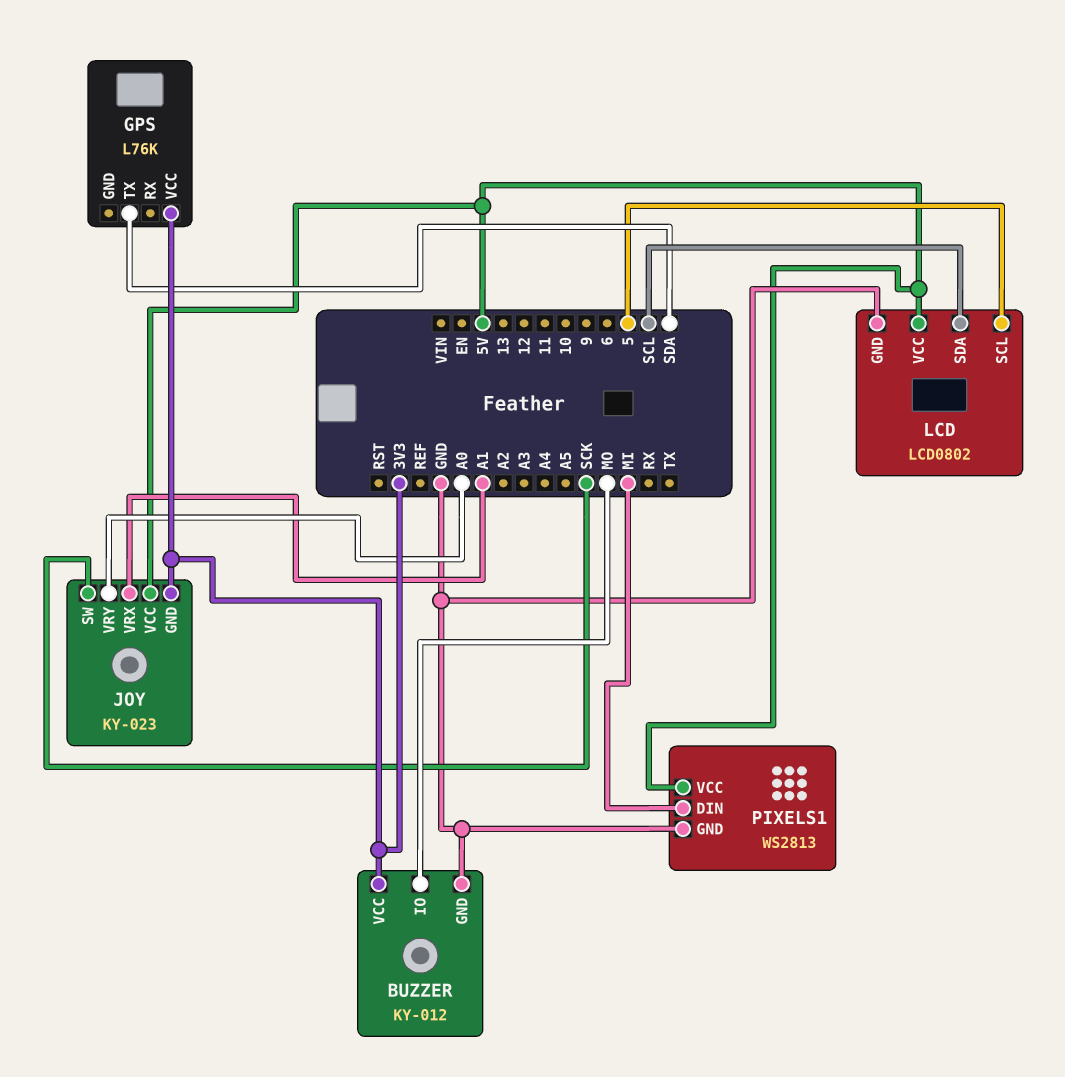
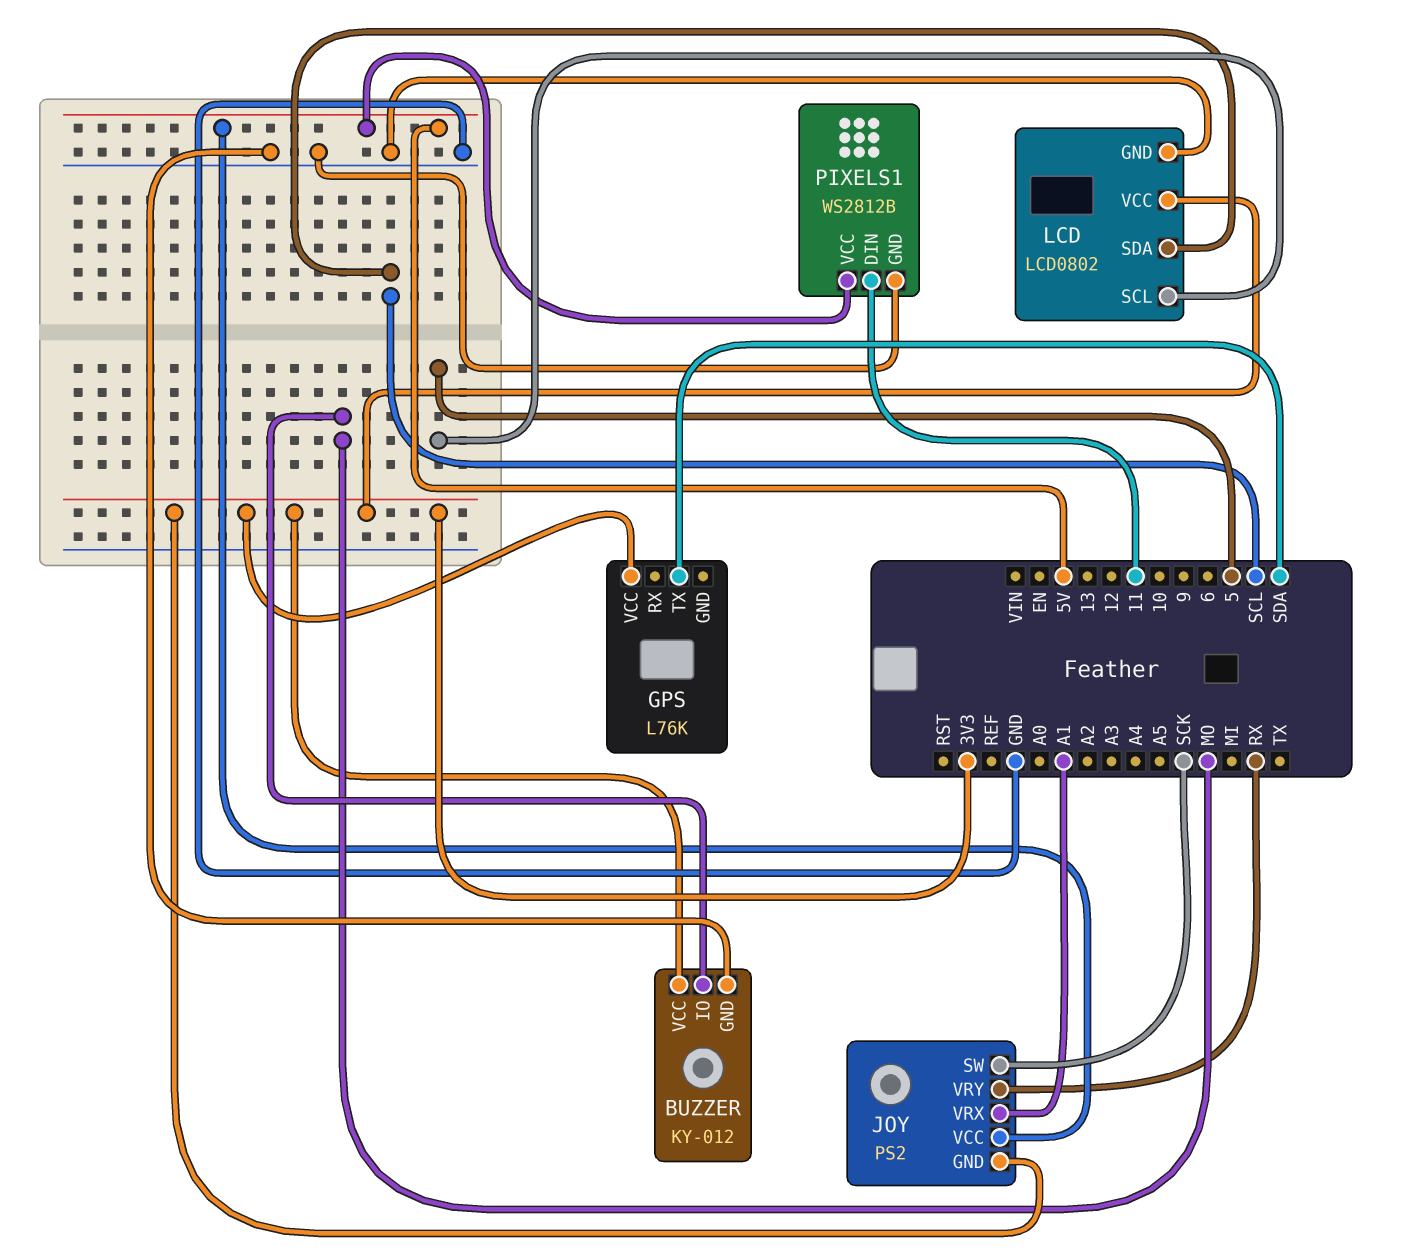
JOY: KY-023 -> PS2
JOY pin VRY: A0 -> RX
LCD pin VCC: 5V -> 3V3
PIXELS1: WS2813 -> WS2812B
PIXELS1 pin DIN: MI -> 11

